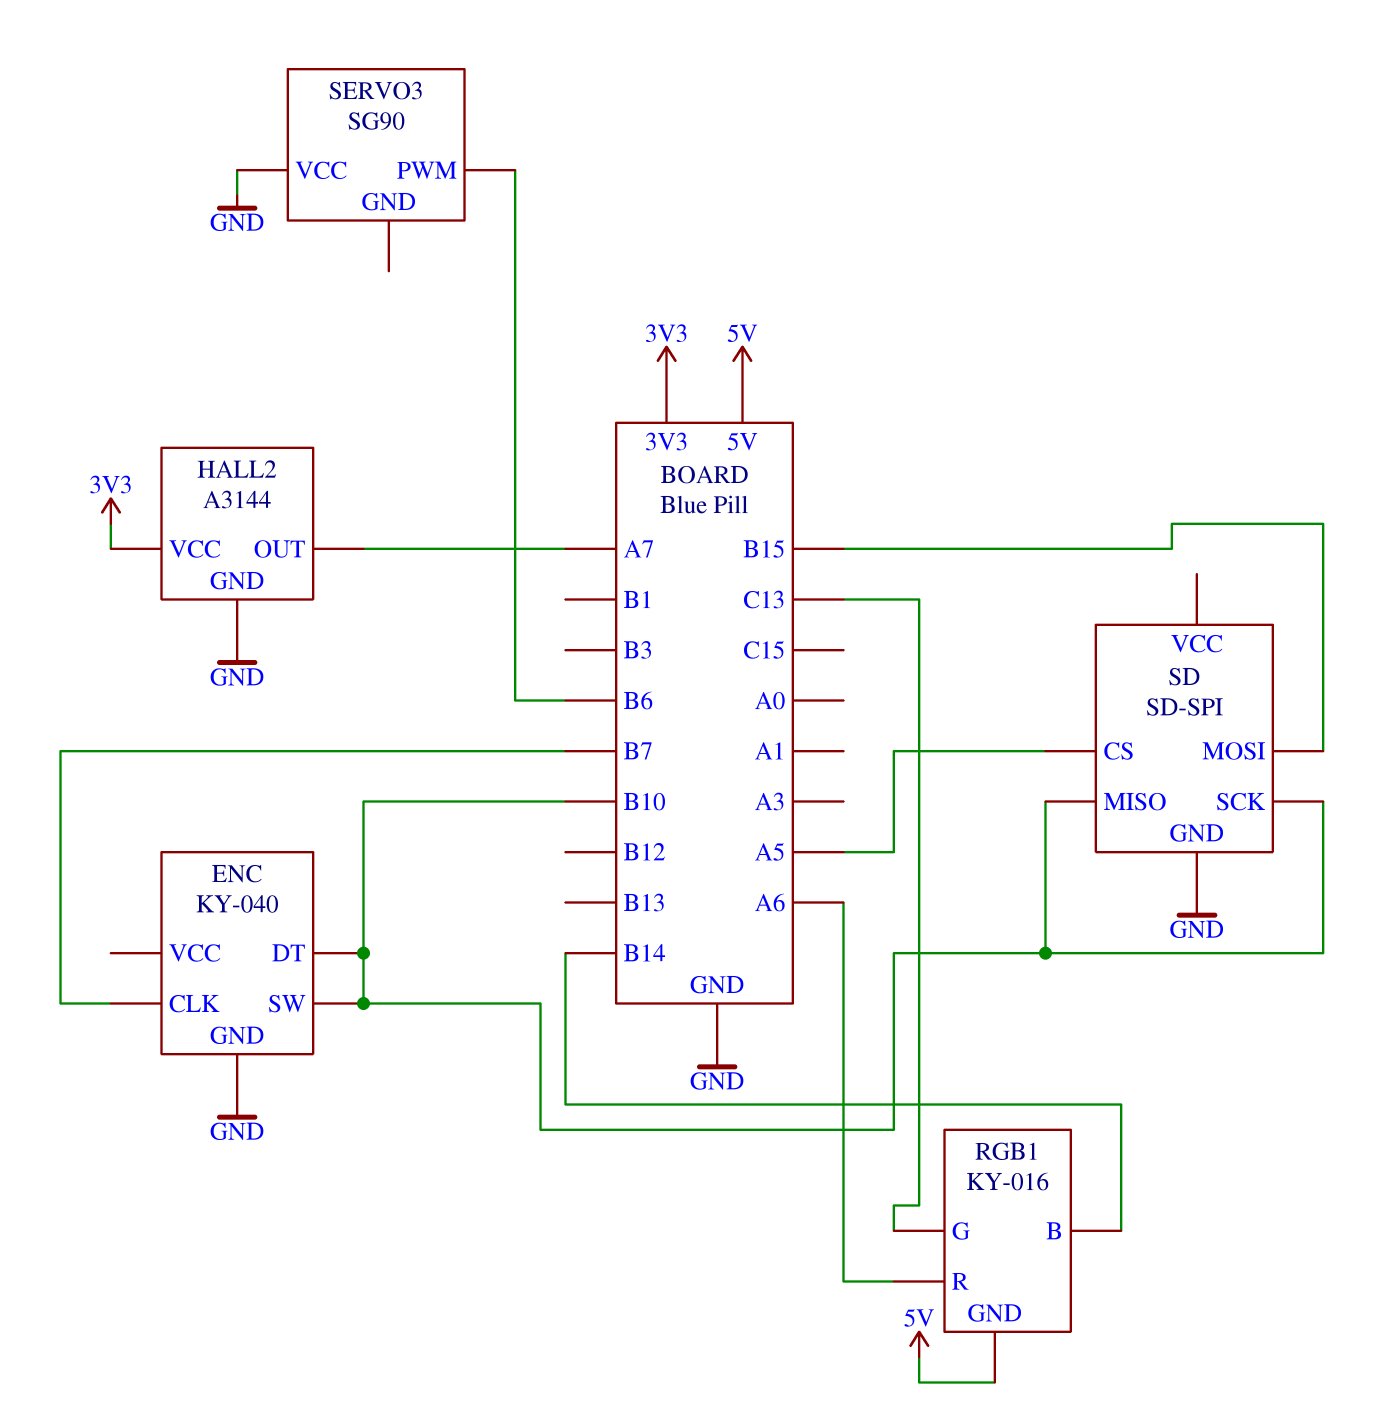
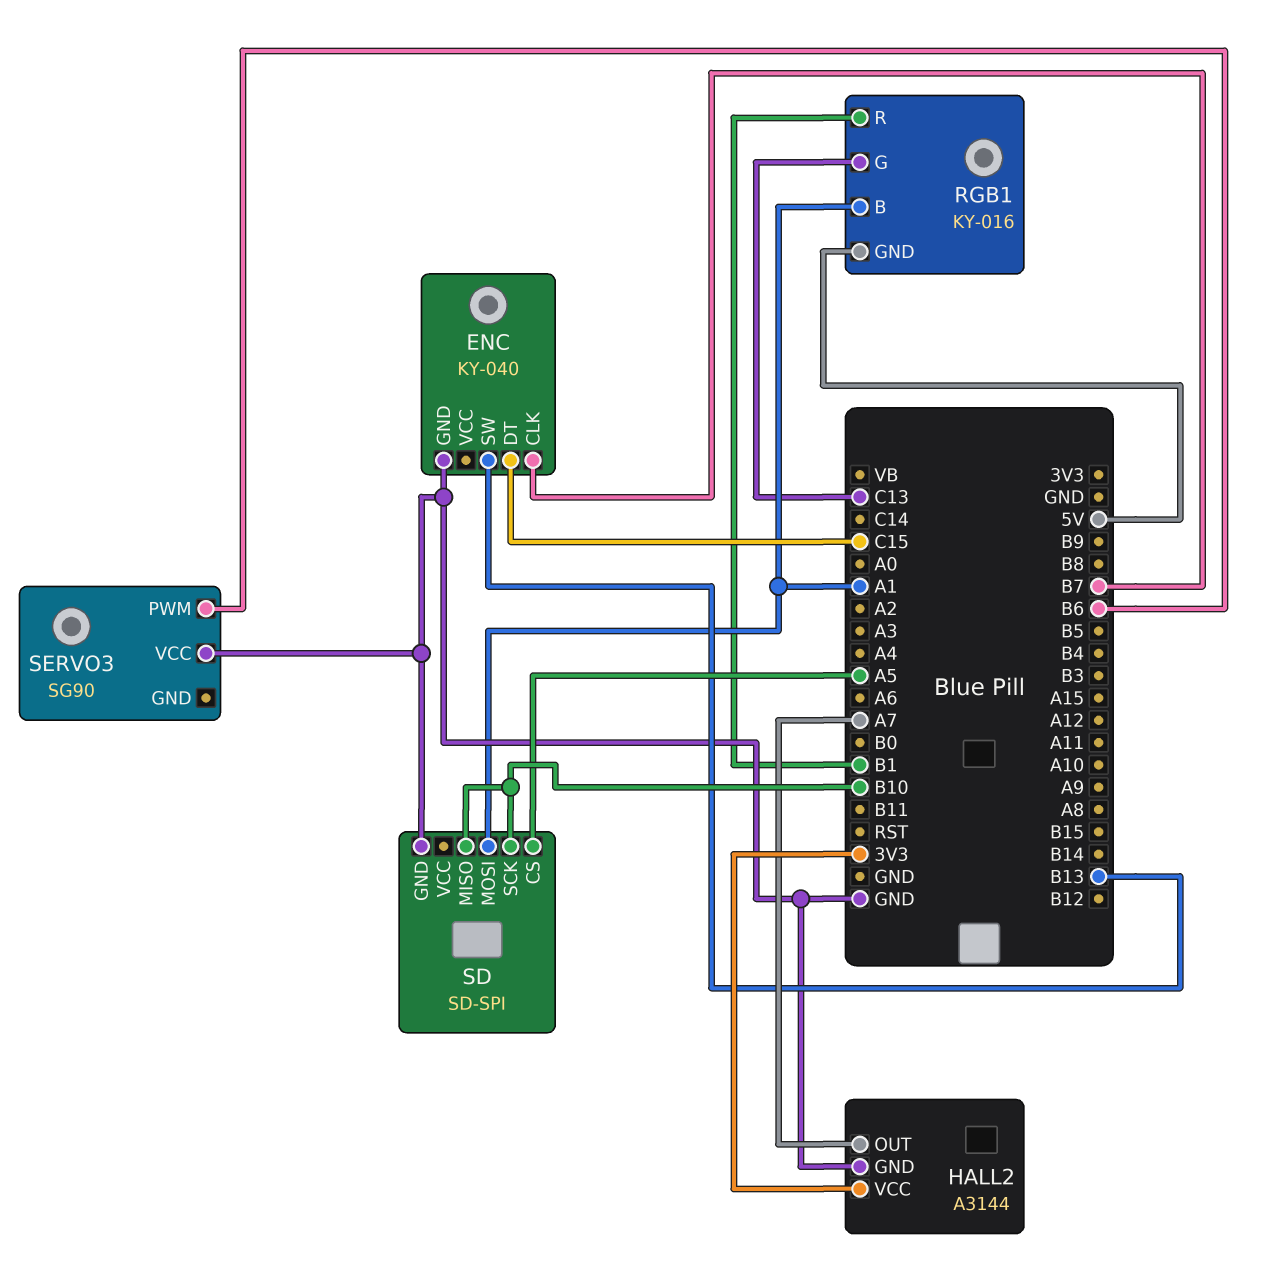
ENC pin DT: B10 -> C15
ENC pin SW: B10 -> B13
RGB1 pin B: B14 -> A1
RGB1 pin R: A6 -> B1
SD pin MOSI: B15 -> A1

